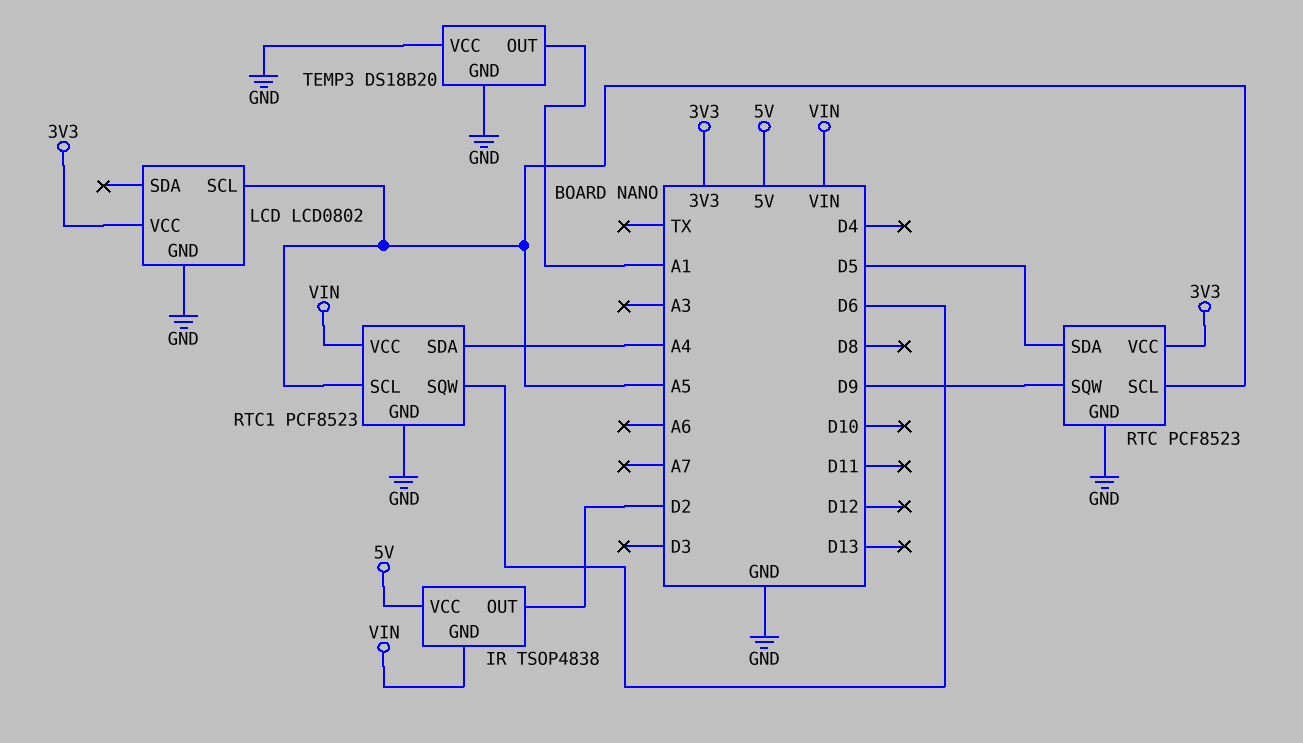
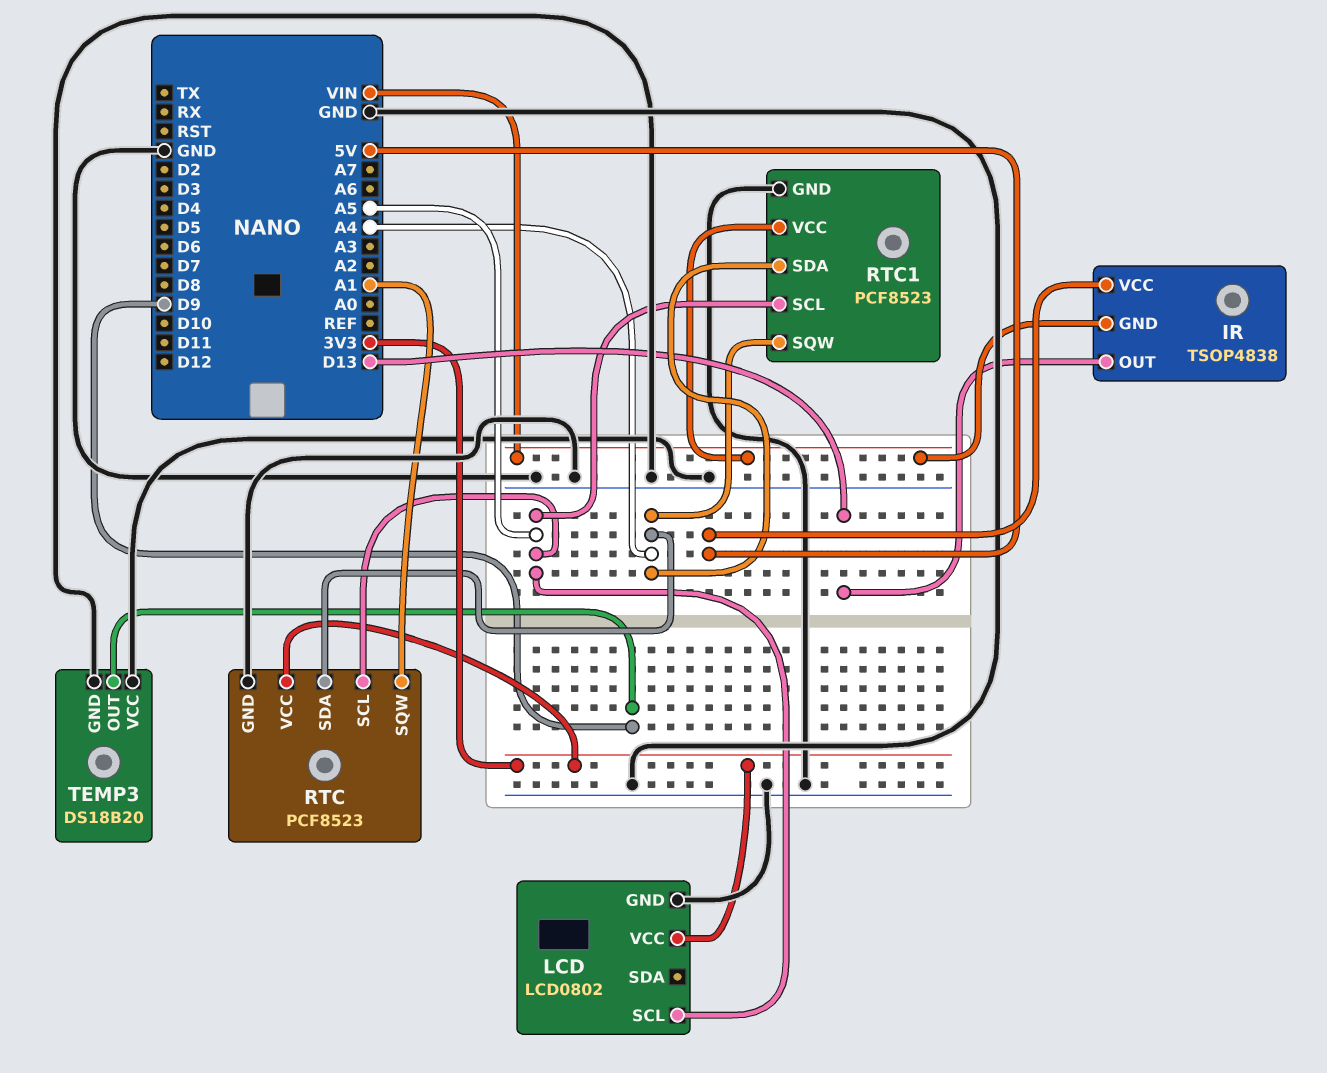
IR pin OUT: D2 -> D13
RTC pin SDA: D5 -> A4
RTC pin SQW: D9 -> A1
RTC1 pin SQW: D6 -> A4
TEMP3 pin OUT: A1 -> D9

